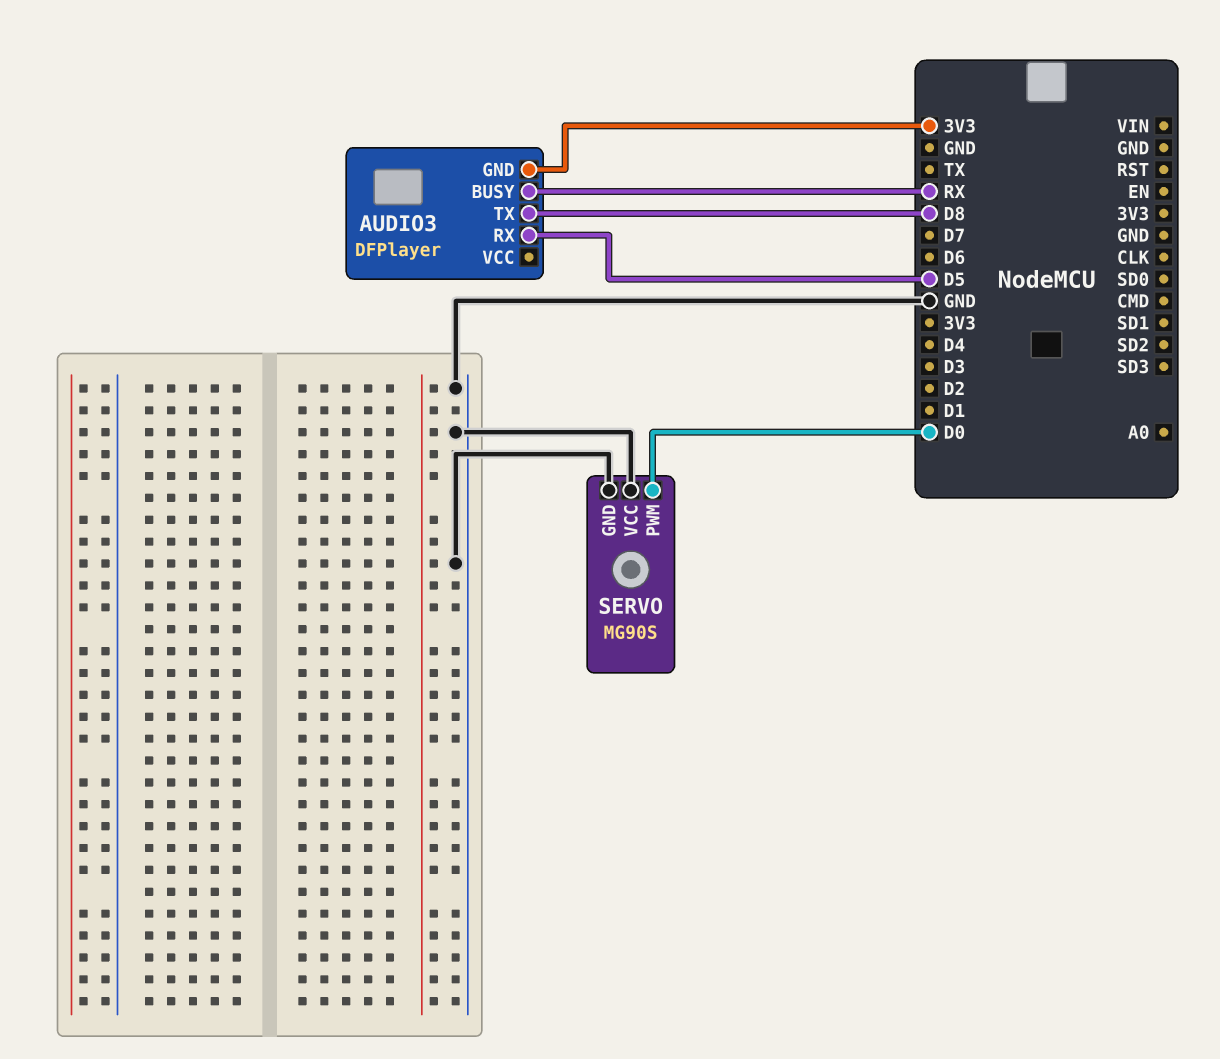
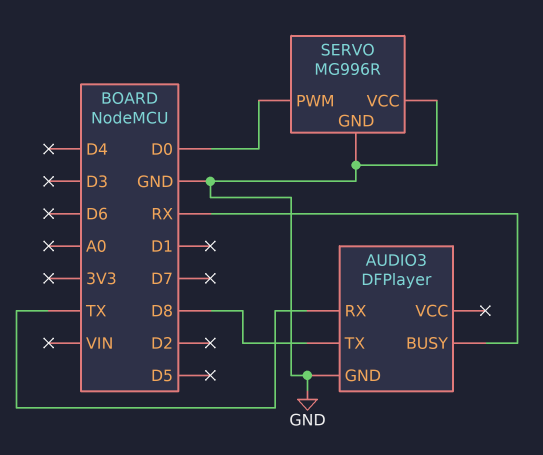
AUDIO3 pin GND: 3V3 -> GND
AUDIO3 pin RX: D5 -> TX
SERVO: MG90S -> MG996R

